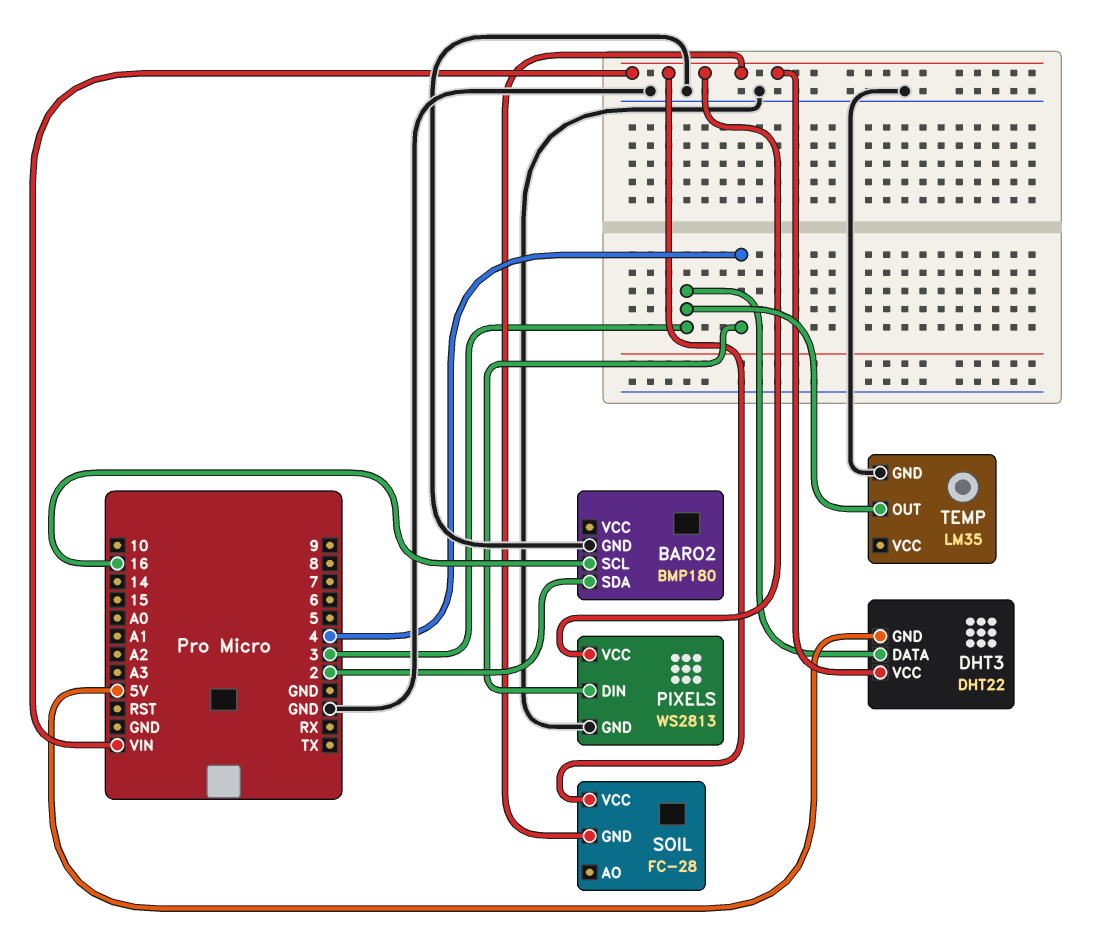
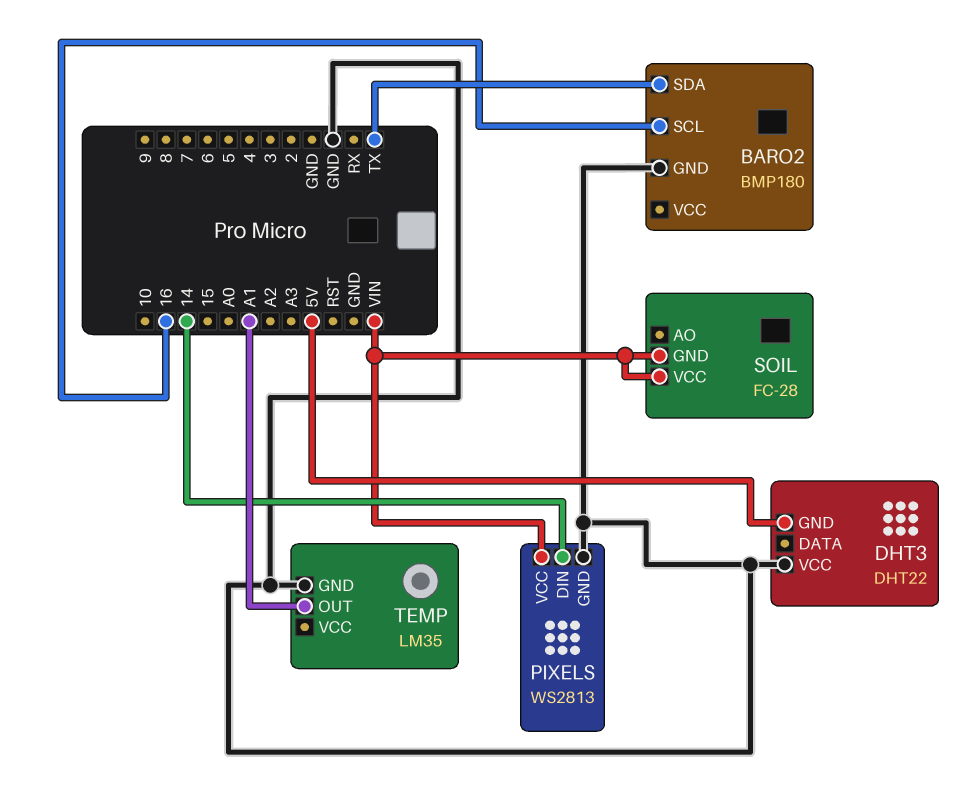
BARO2 pin SDA: 2 -> TX
DHT3 pin DATA: 3 -> none
DHT3 pin VCC: VIN -> GND
PIXELS pin DIN: 4 -> 14
TEMP pin OUT: 3 -> A1

